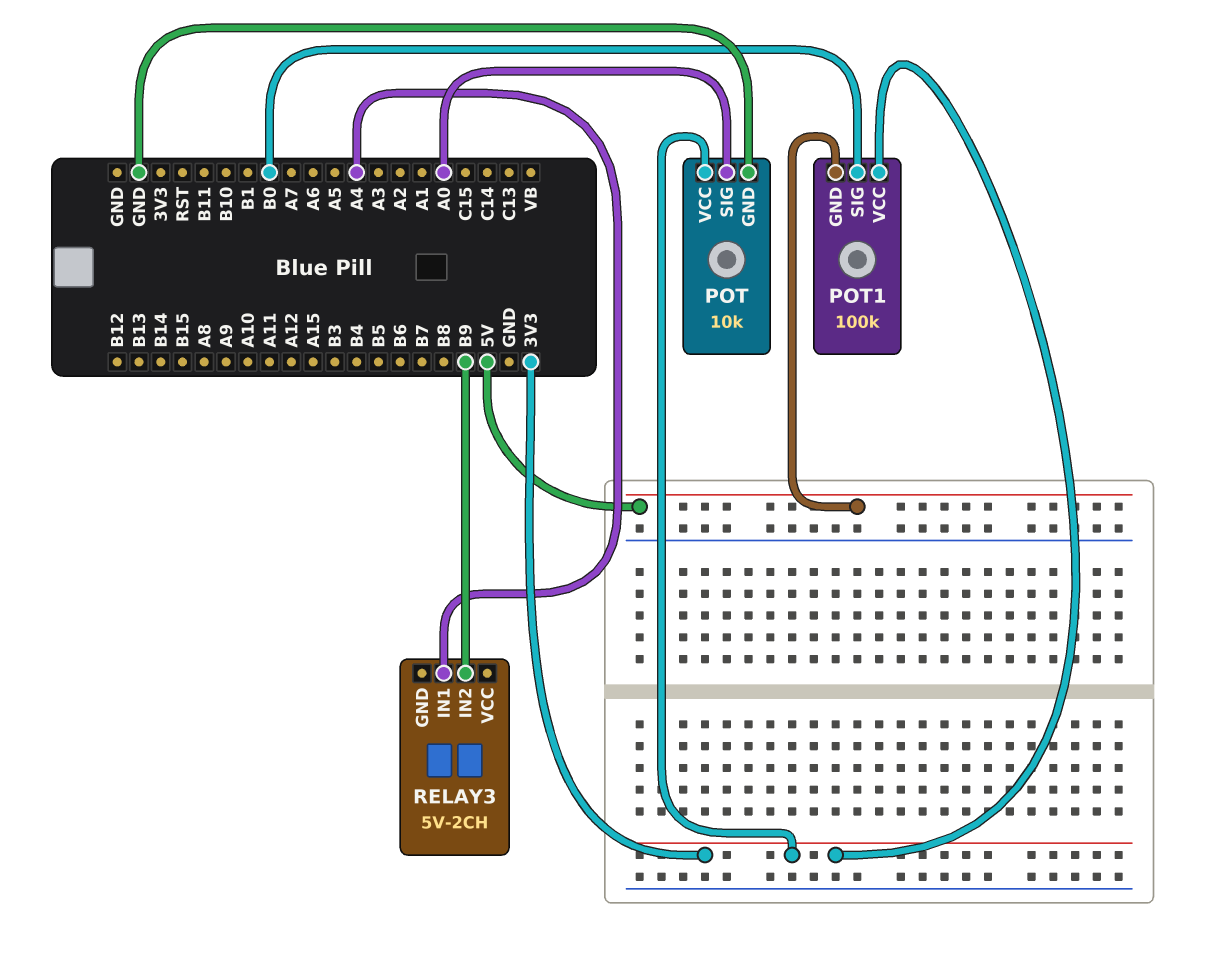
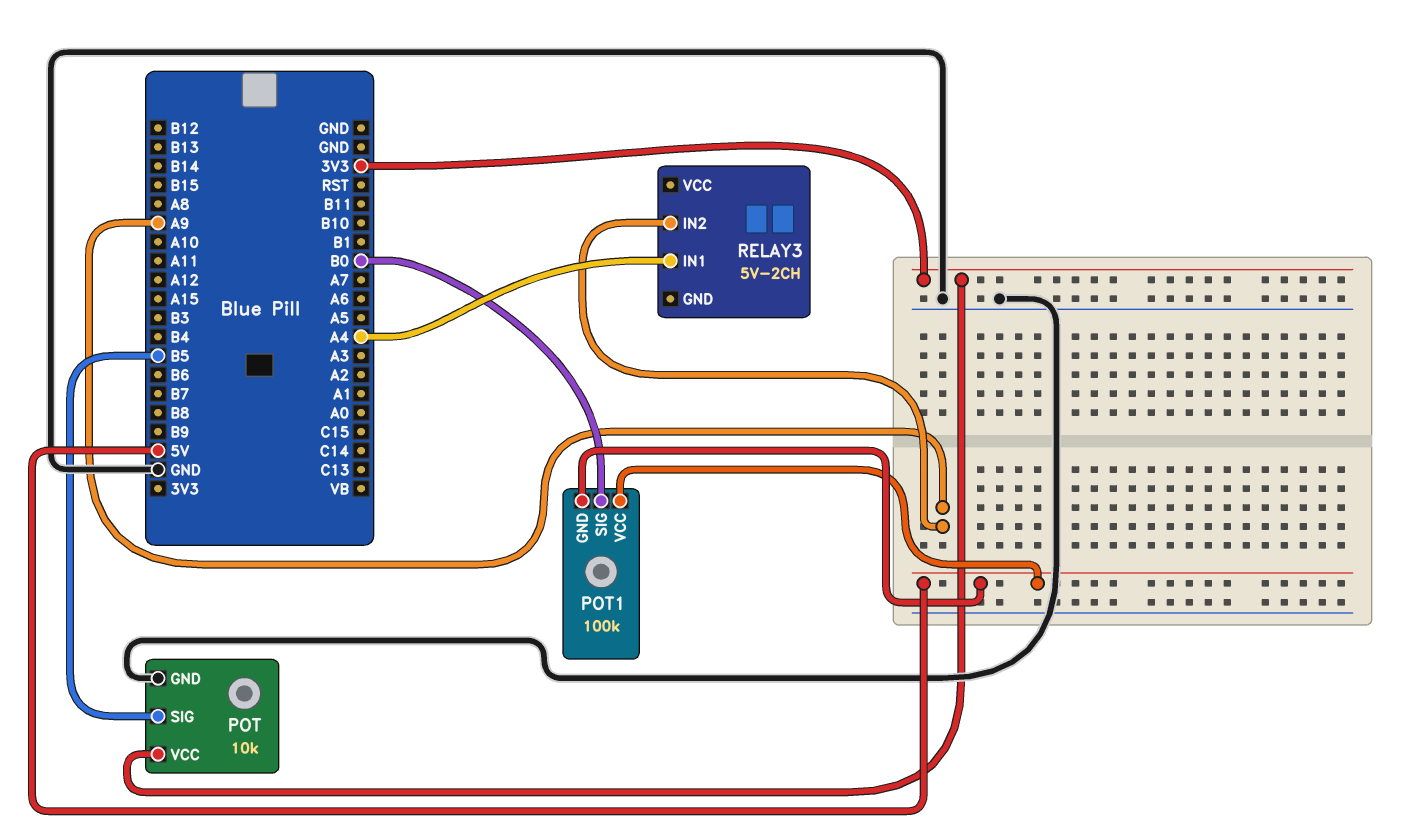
POT pin SIG: A0 -> B5
POT1 pin VCC: 3V3 -> 5V
RELAY3 pin IN2: B9 -> A9

